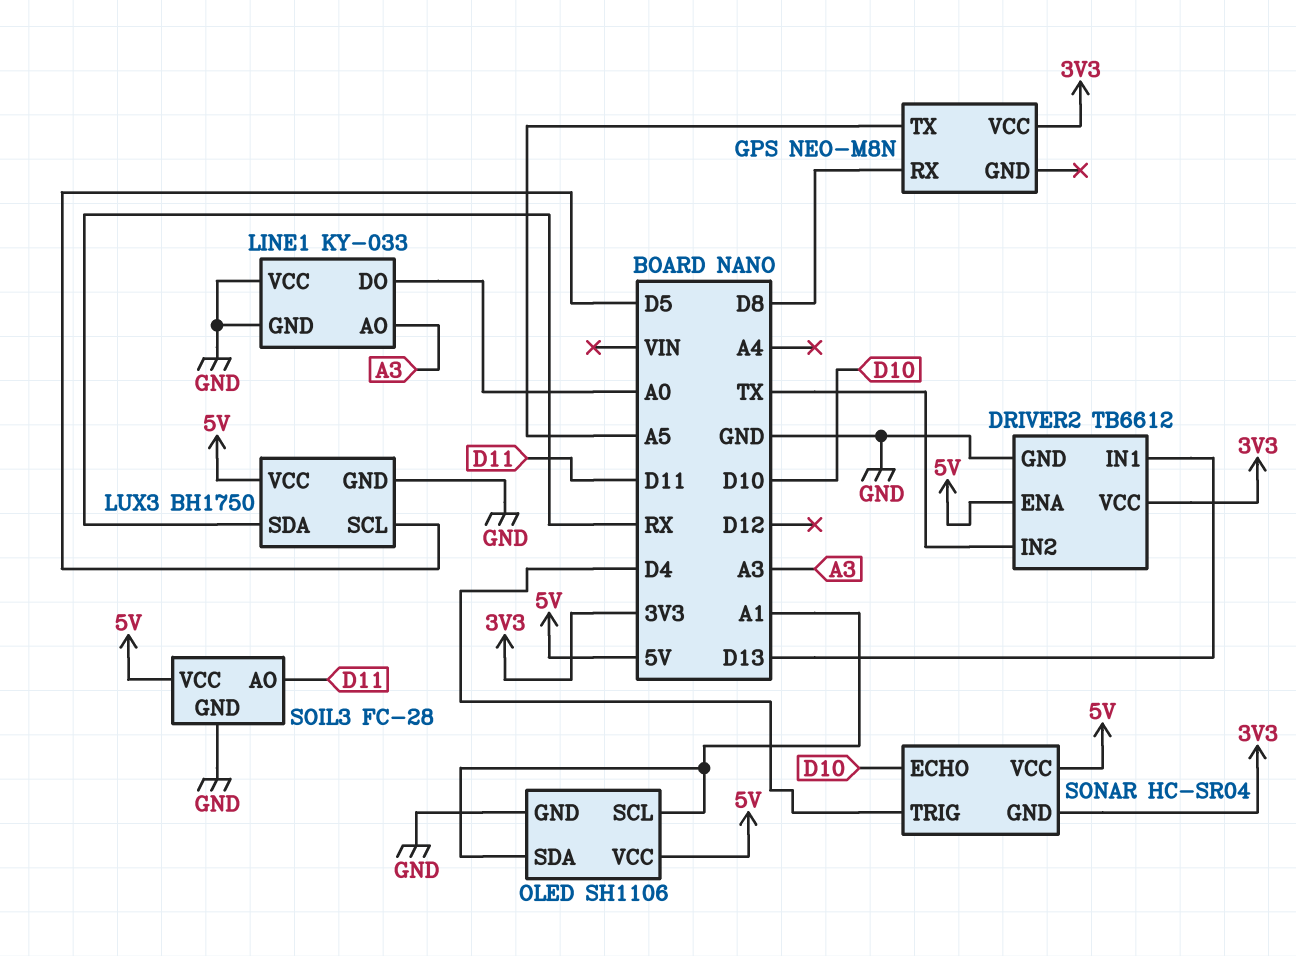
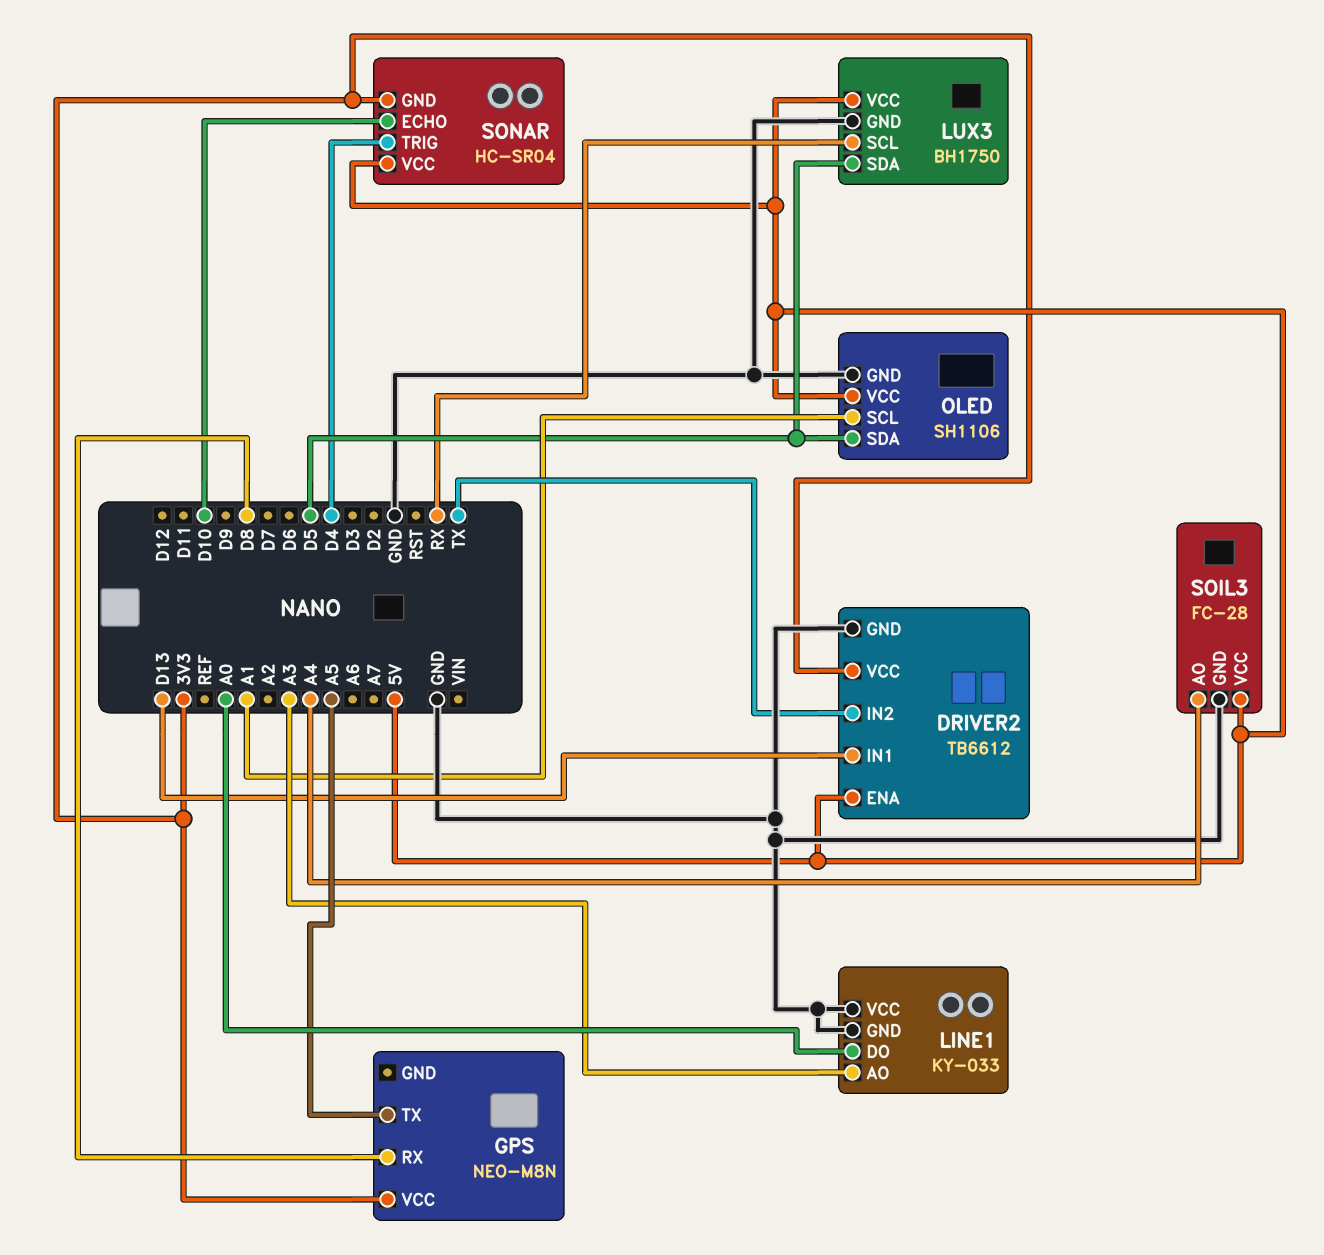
LUX3 pin SCL: D5 -> RX
LUX3 pin SDA: RX -> D5
OLED pin SDA: A1 -> D5
SOIL3 pin AO: D11 -> A4

